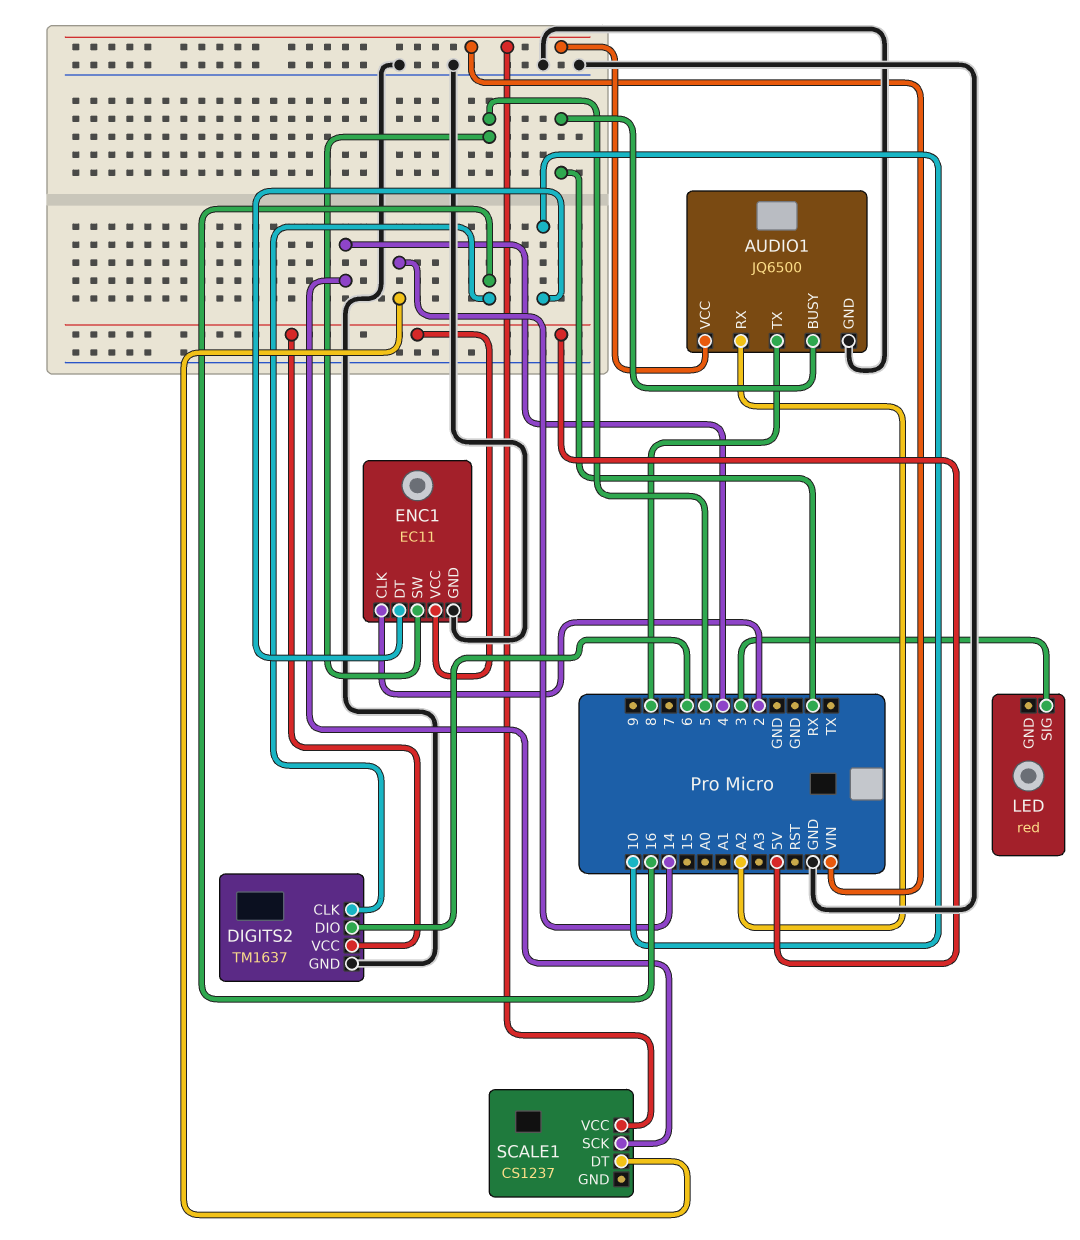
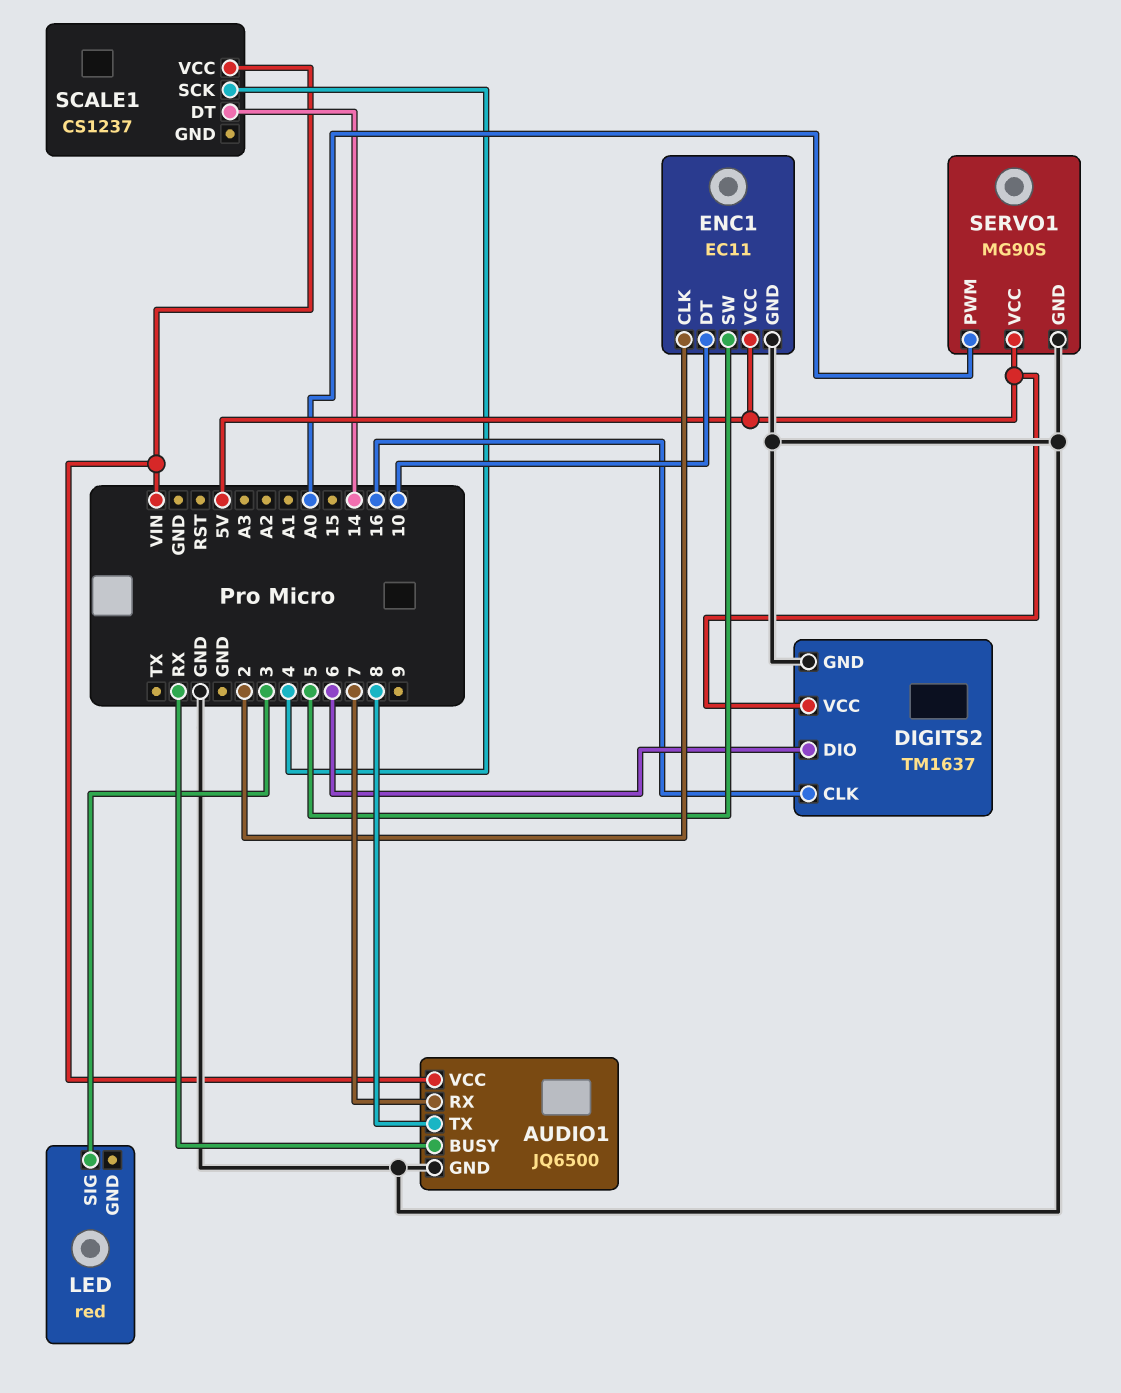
AUDIO1 pin RX: A2 -> 7
SERVO1: none -> MG90S
SERVO1 pin GND: none -> GND
SERVO1 pin PWM: none -> A0
SERVO1 pin VCC: none -> 5V

